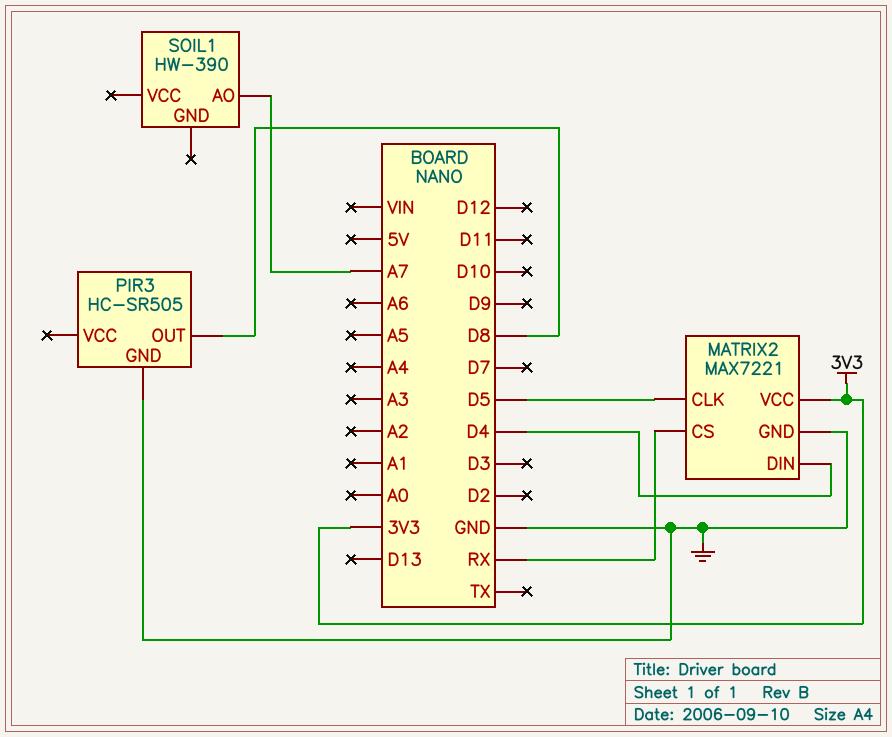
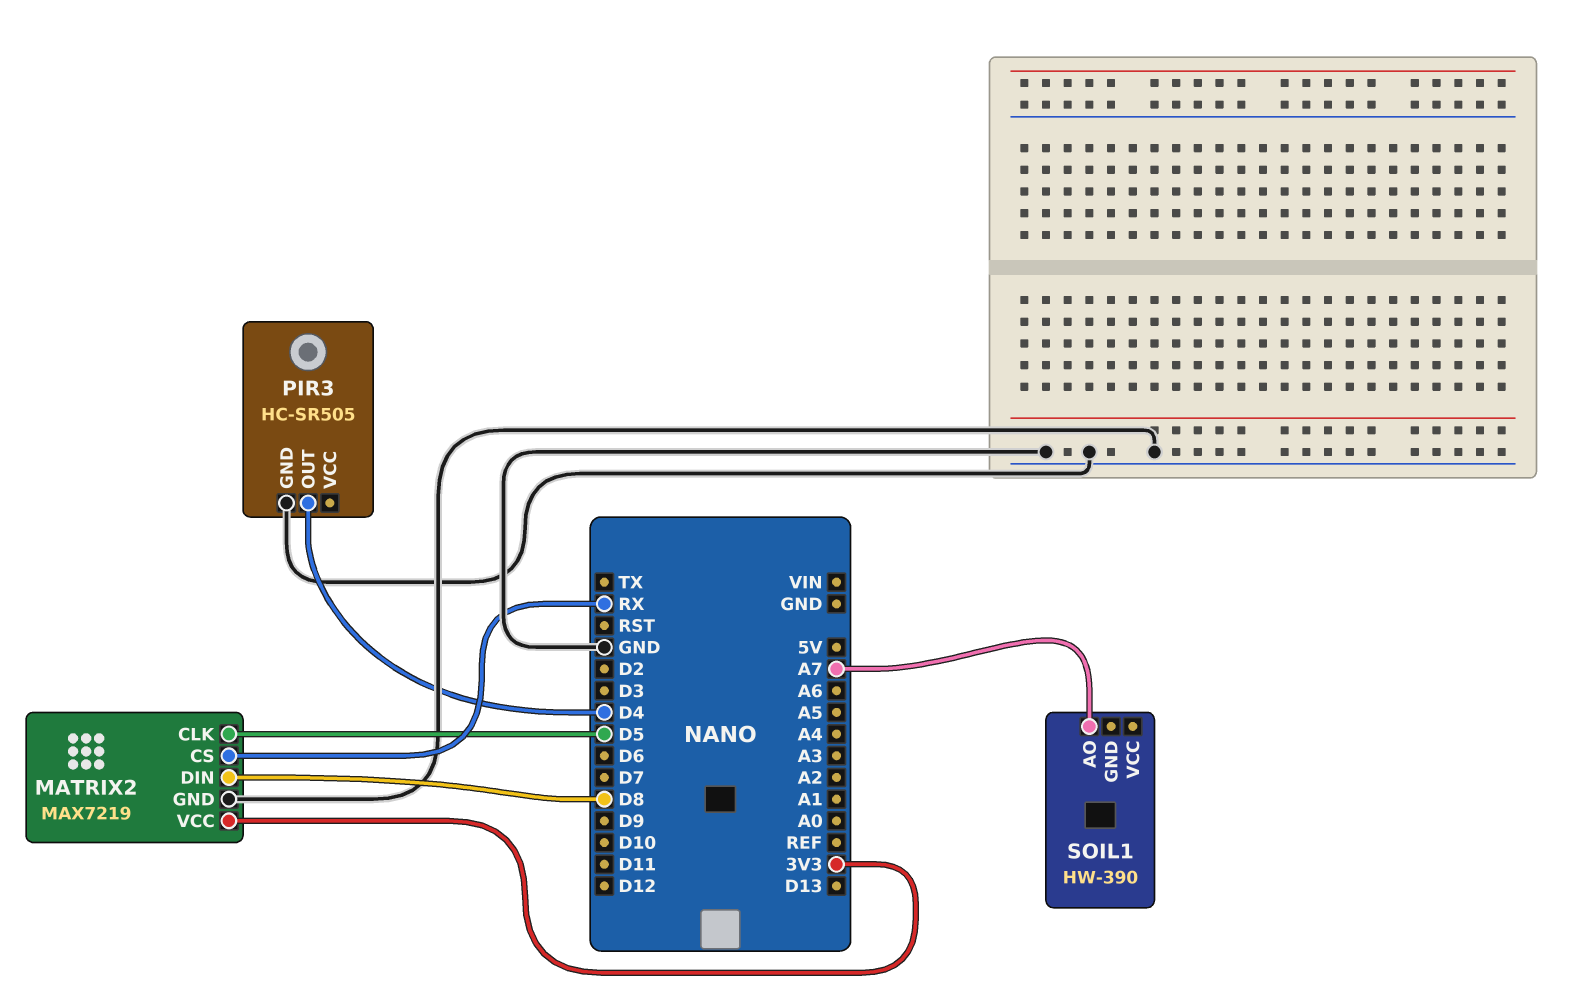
MATRIX2: MAX7221 -> MAX7219
MATRIX2 pin DIN: D4 -> D8
PIR3 pin OUT: D8 -> D4

